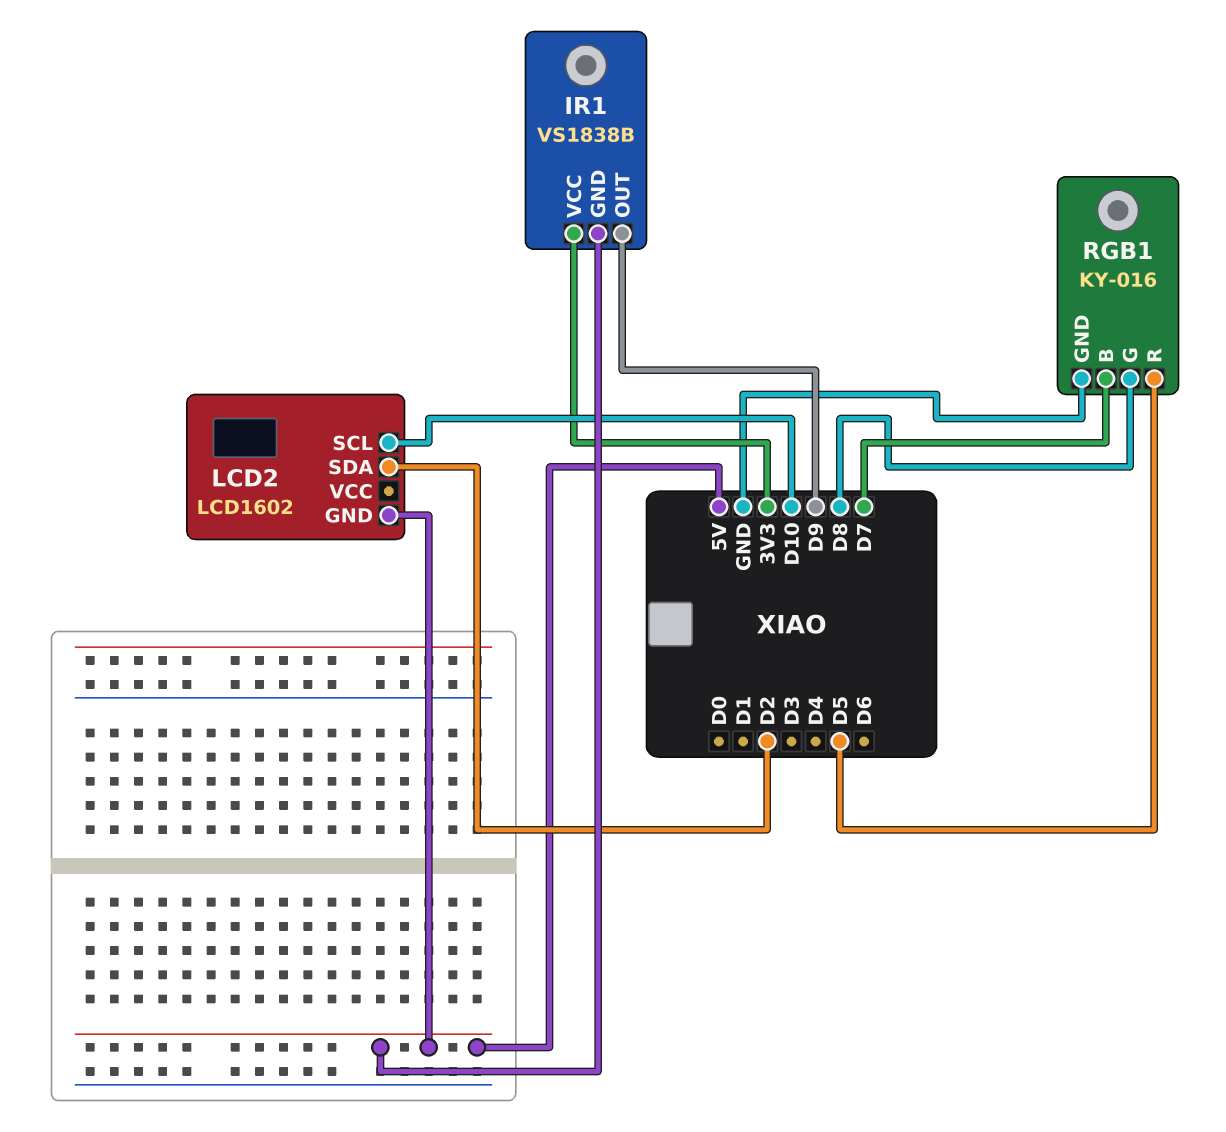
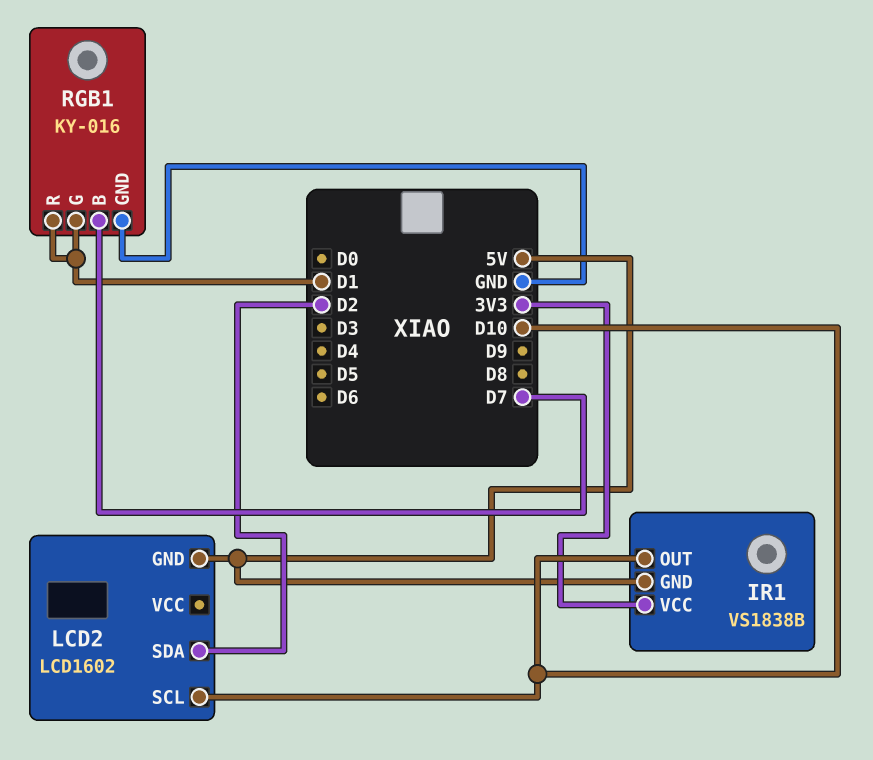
IR1 pin OUT: D9 -> D10
RGB1 pin G: D8 -> D1
RGB1 pin R: D5 -> D1

